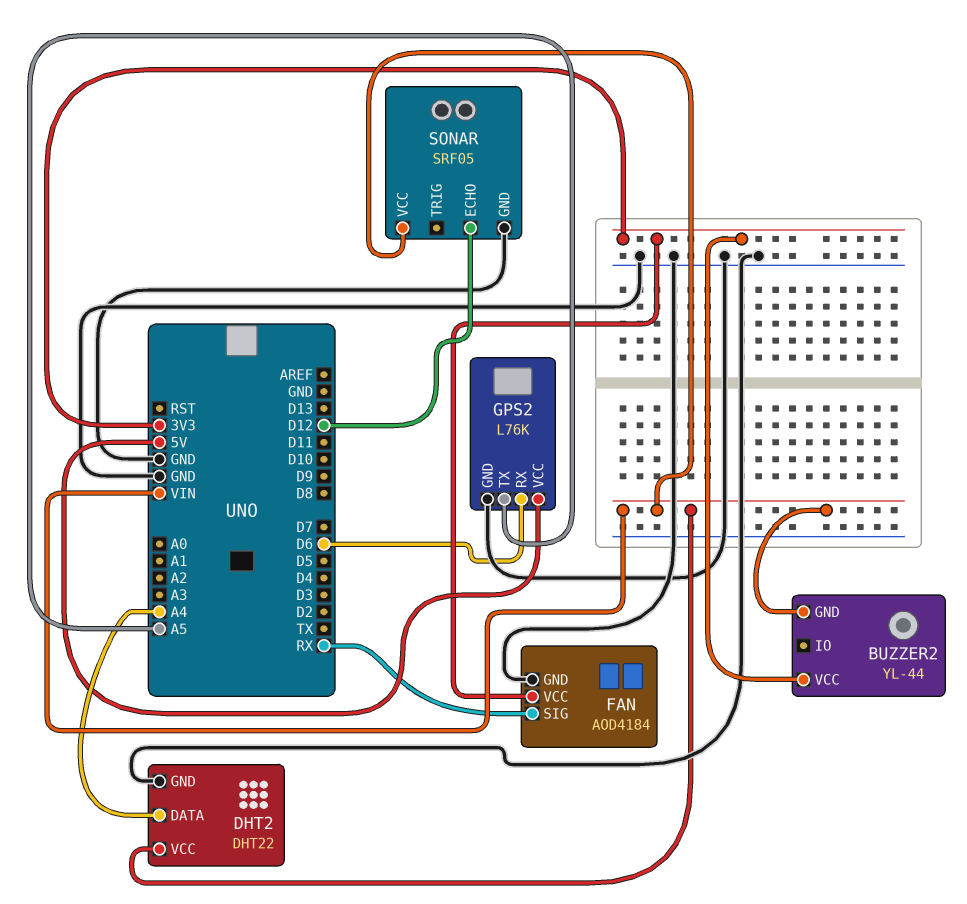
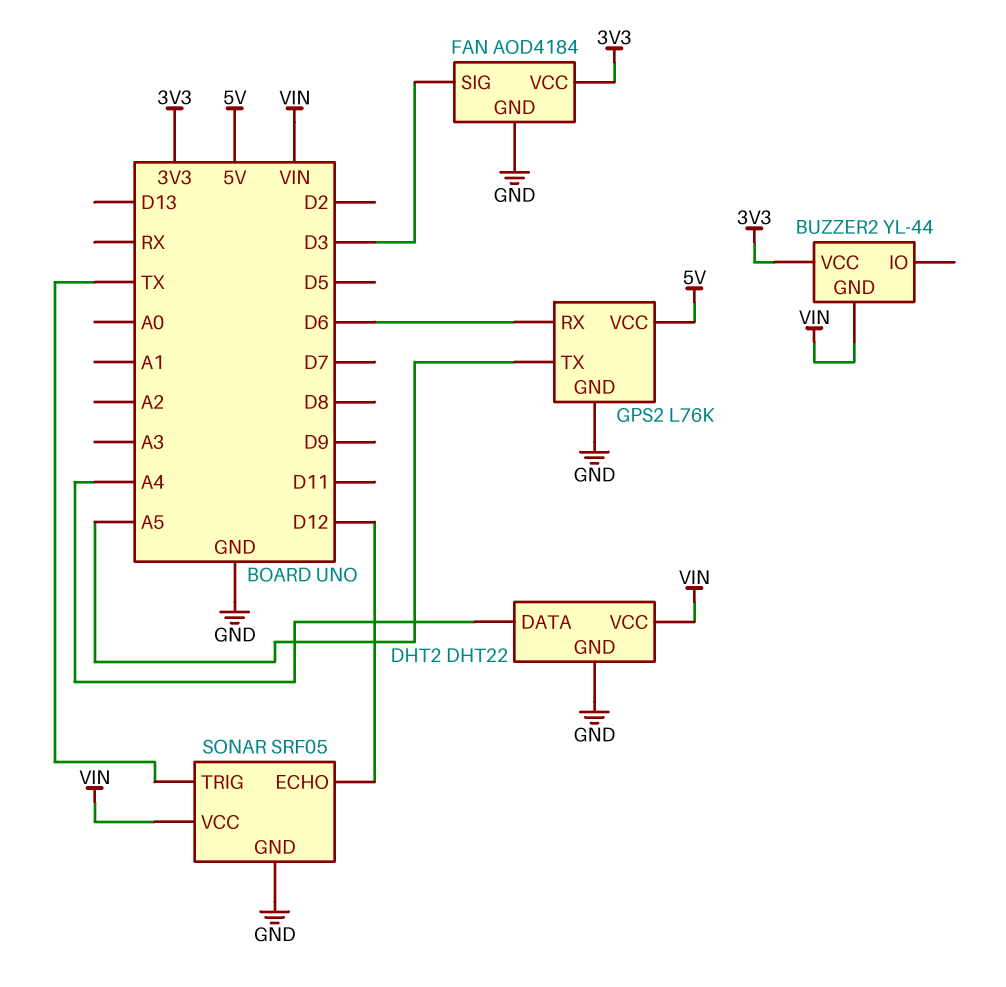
FAN pin SIG: RX -> D3
SONAR pin TRIG: none -> TX

